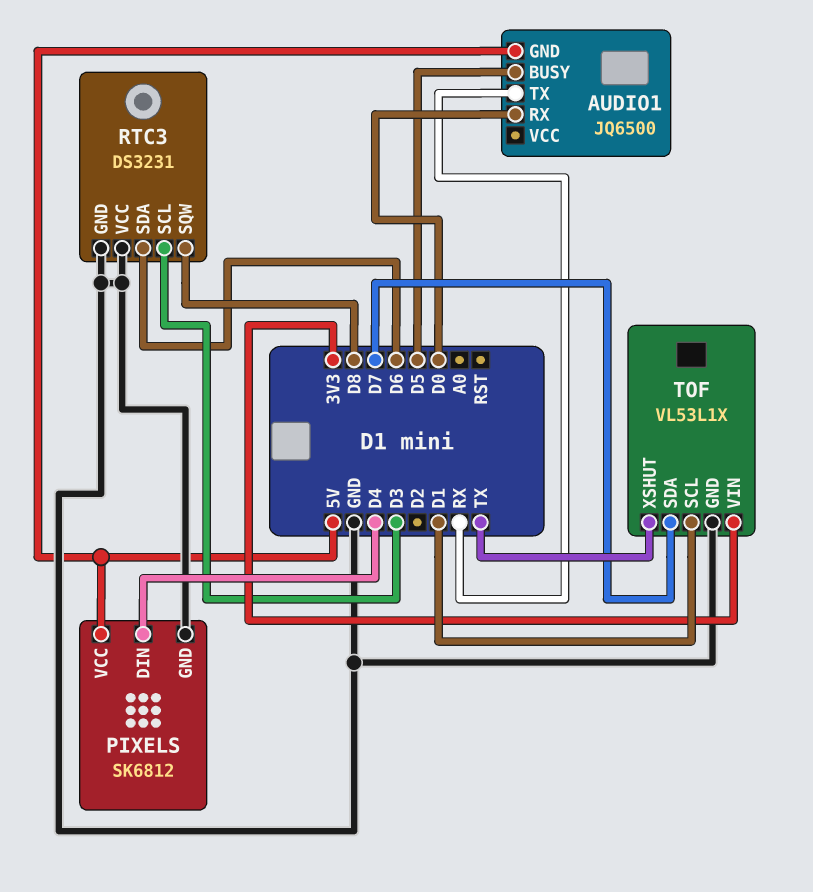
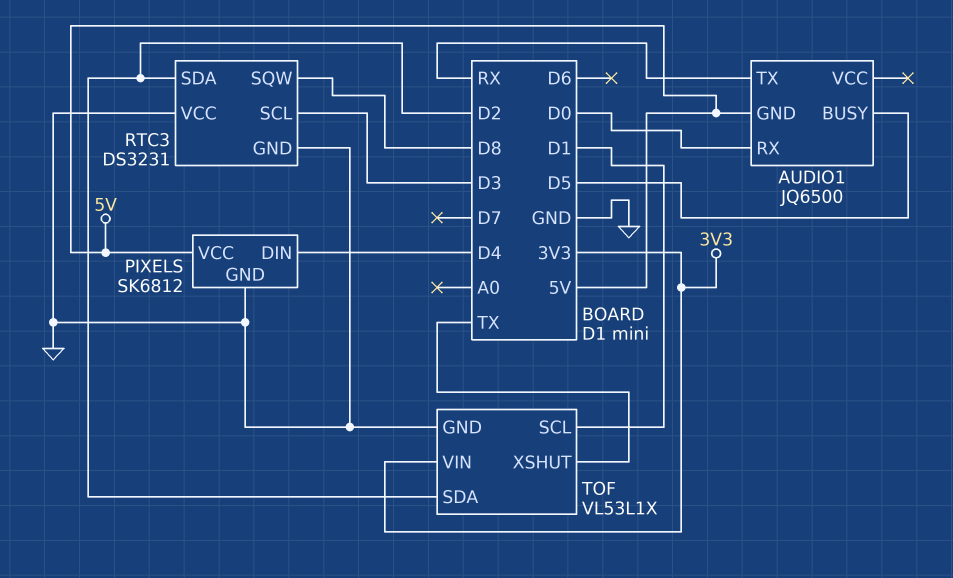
RTC3 pin SDA: D6 -> D2
TOF pin SDA: D7 -> D2

